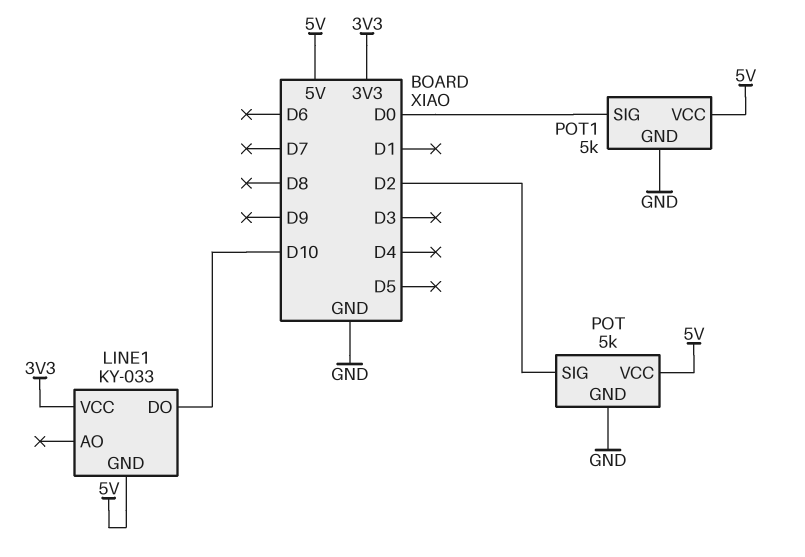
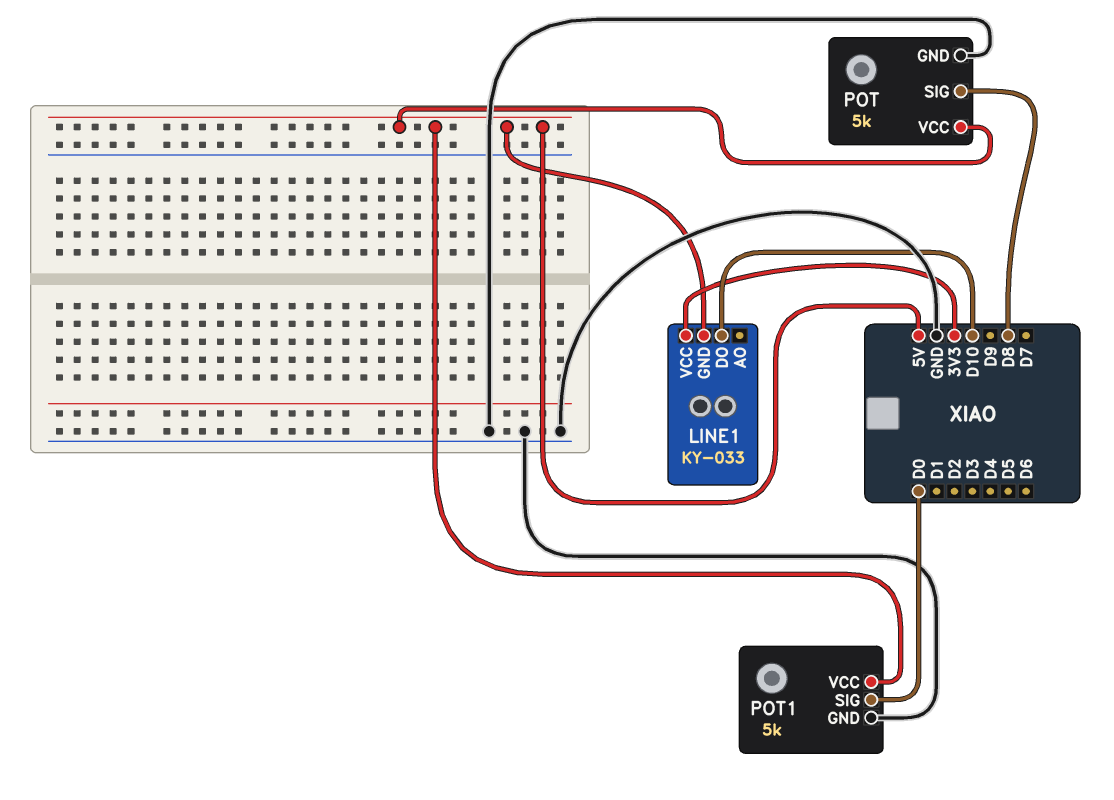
POT pin SIG: D2 -> D8

